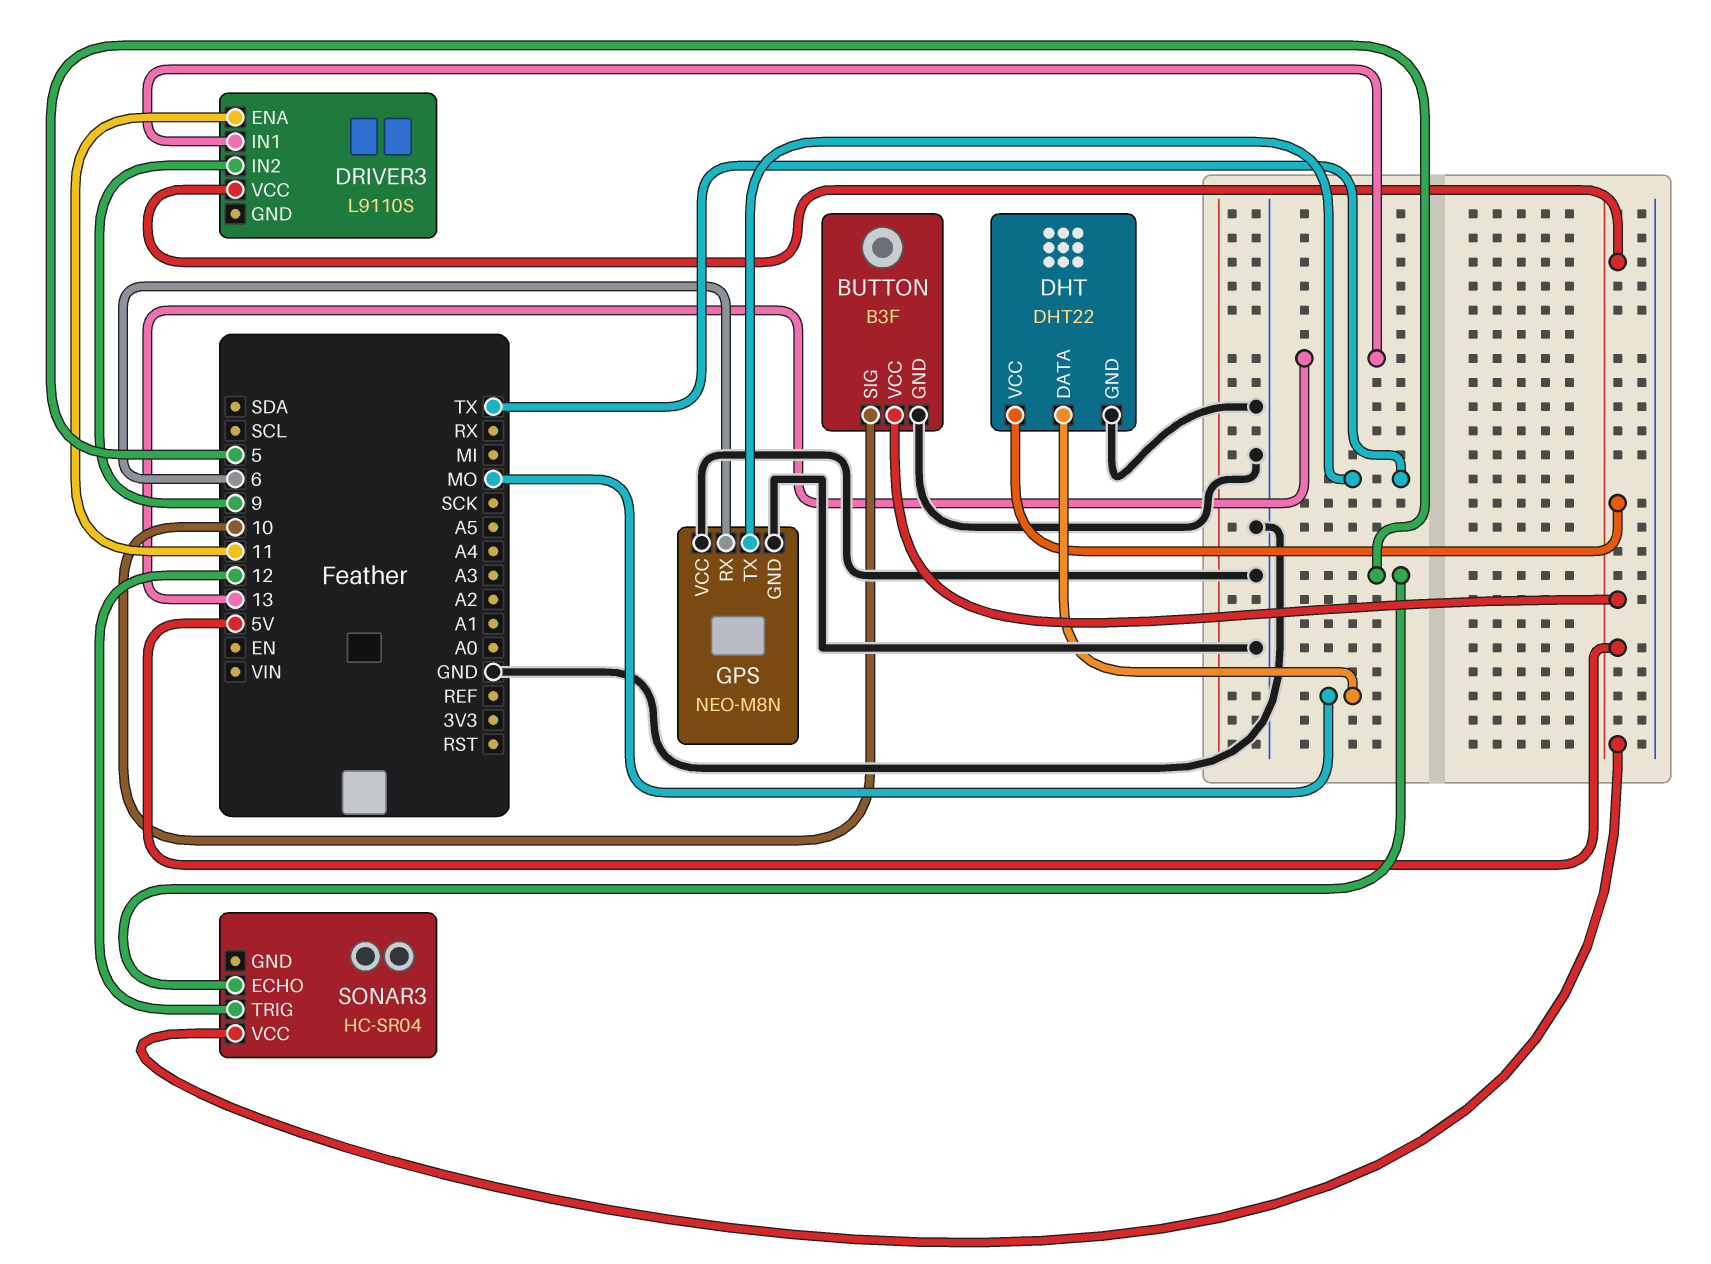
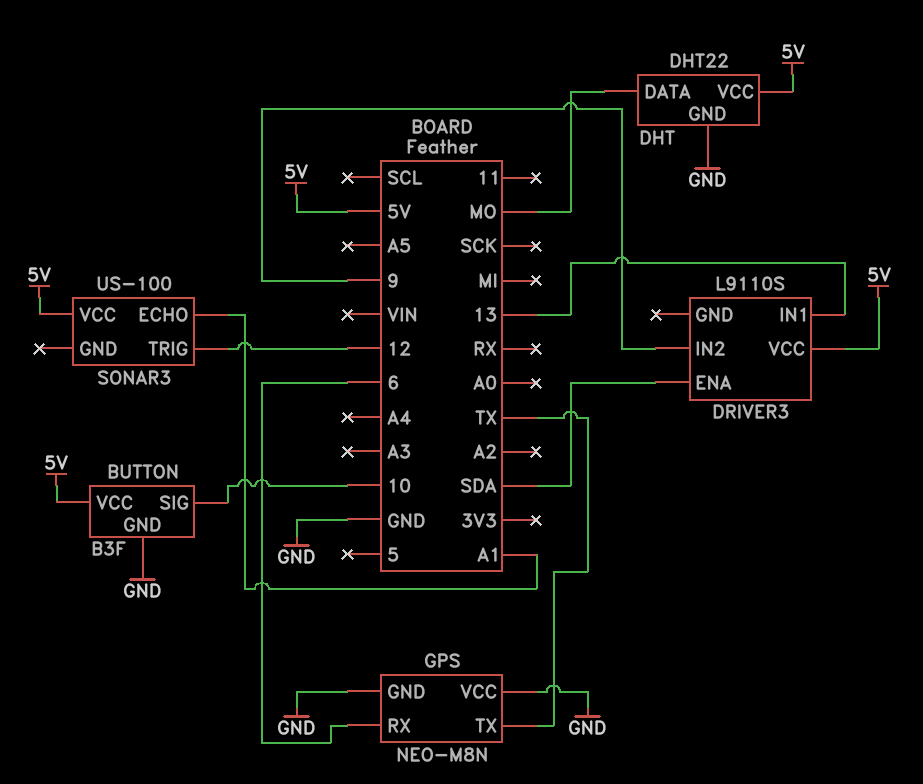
DRIVER3 pin ENA: 11 -> SDA
SONAR3: HC-SR04 -> US-100
SONAR3 pin ECHO: 5 -> A1

